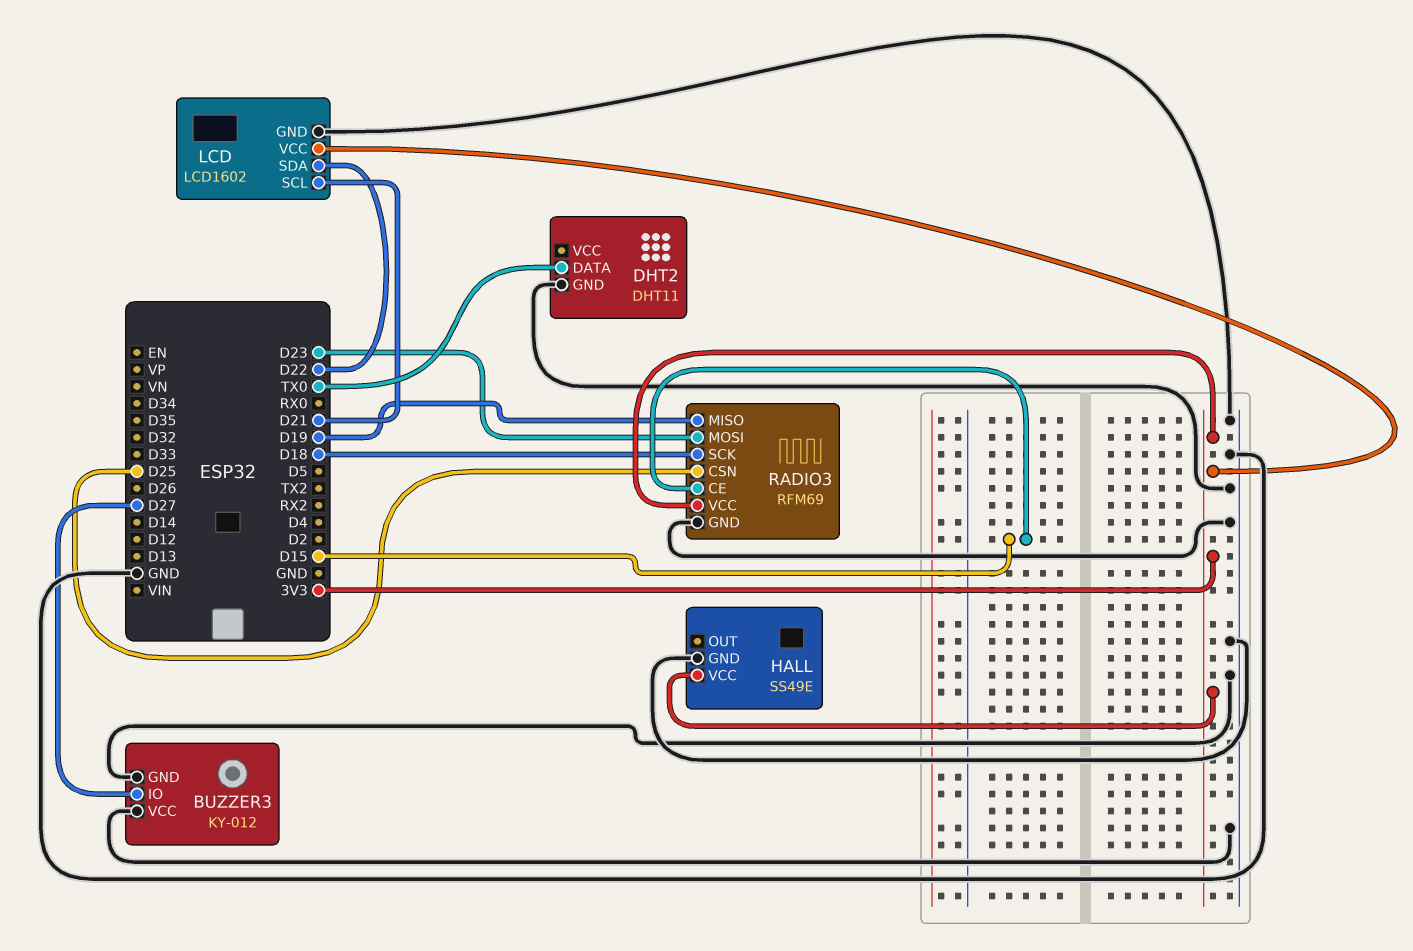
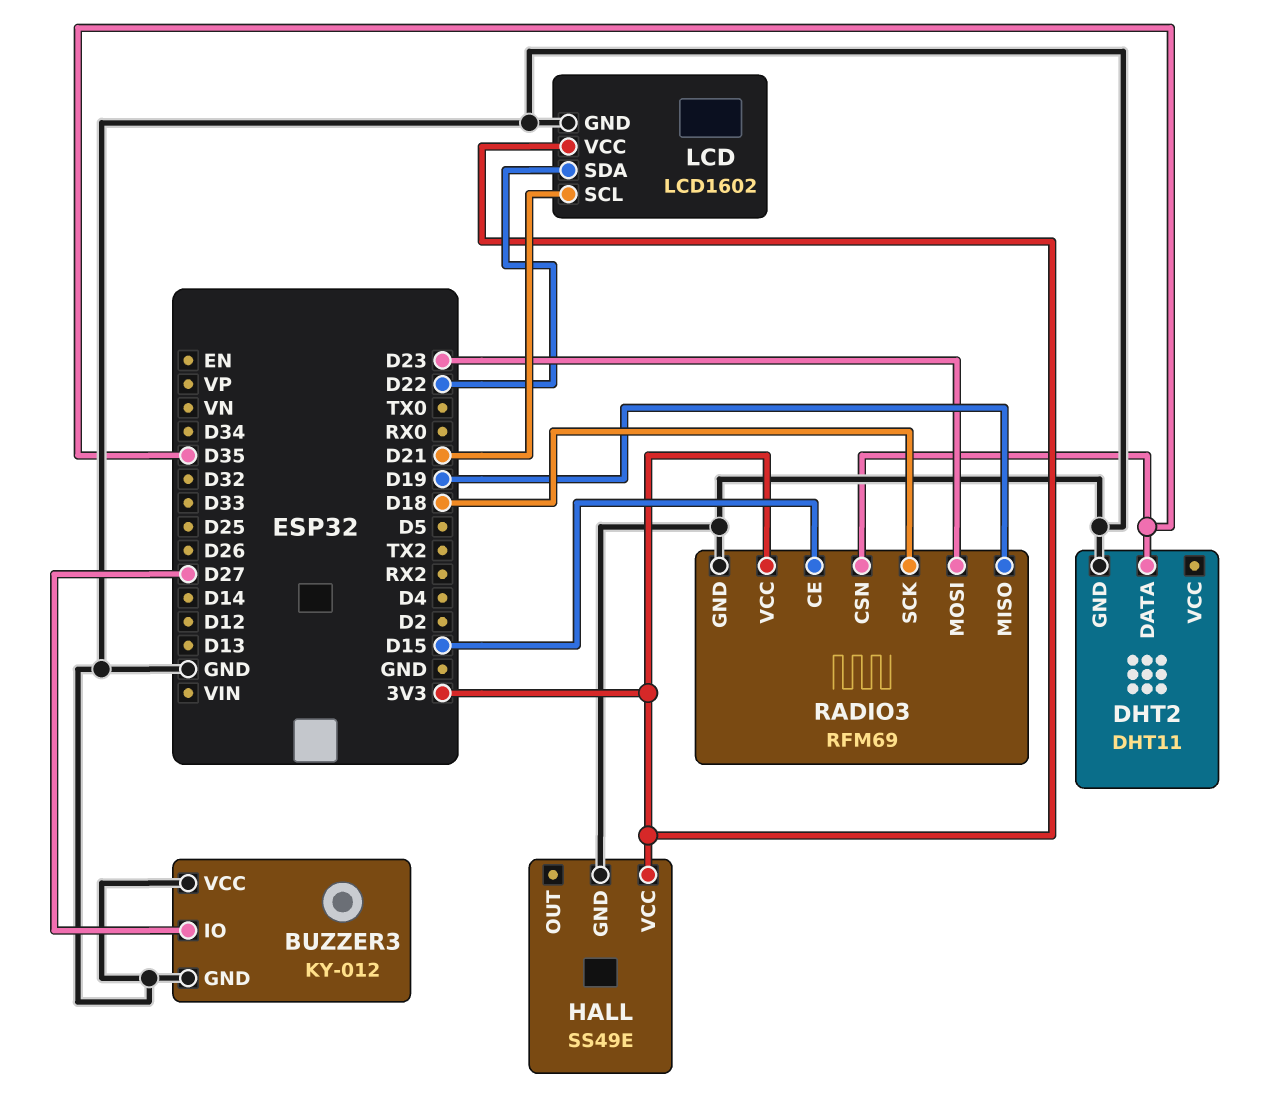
DHT2 pin DATA: TX0 -> D35
RADIO3 pin CSN: D25 -> D35

